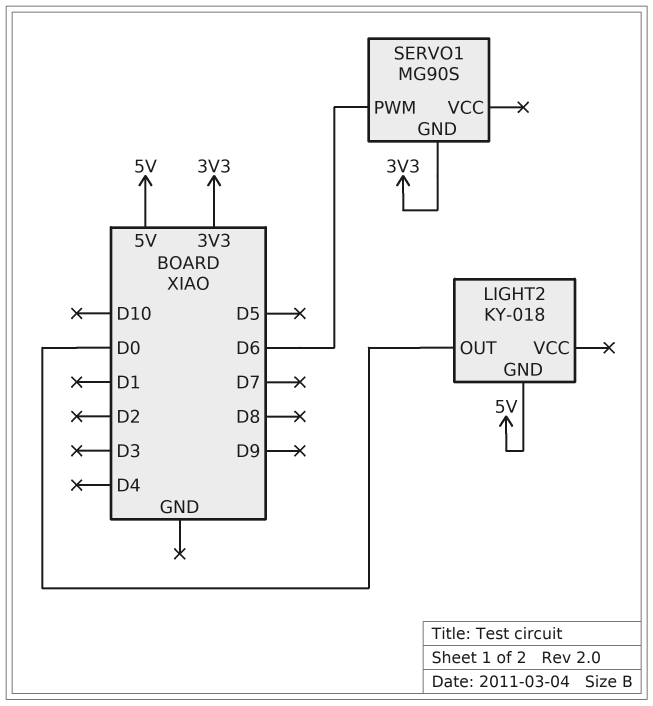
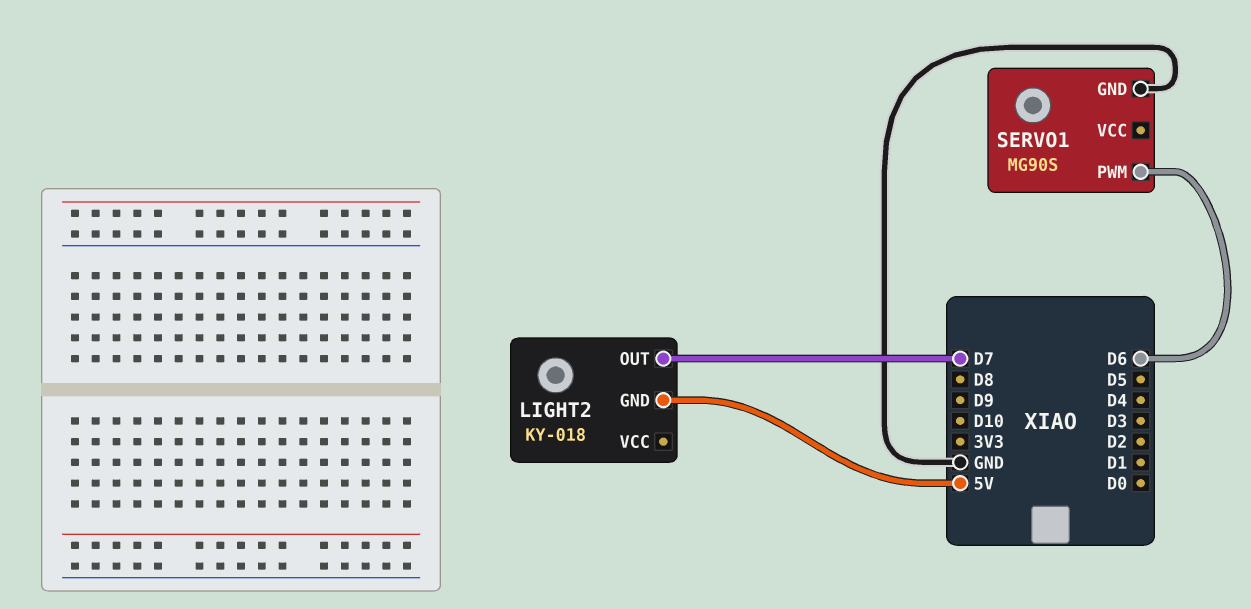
LIGHT2 pin OUT: D0 -> D7
SERVO1 pin GND: 3V3 -> GND

